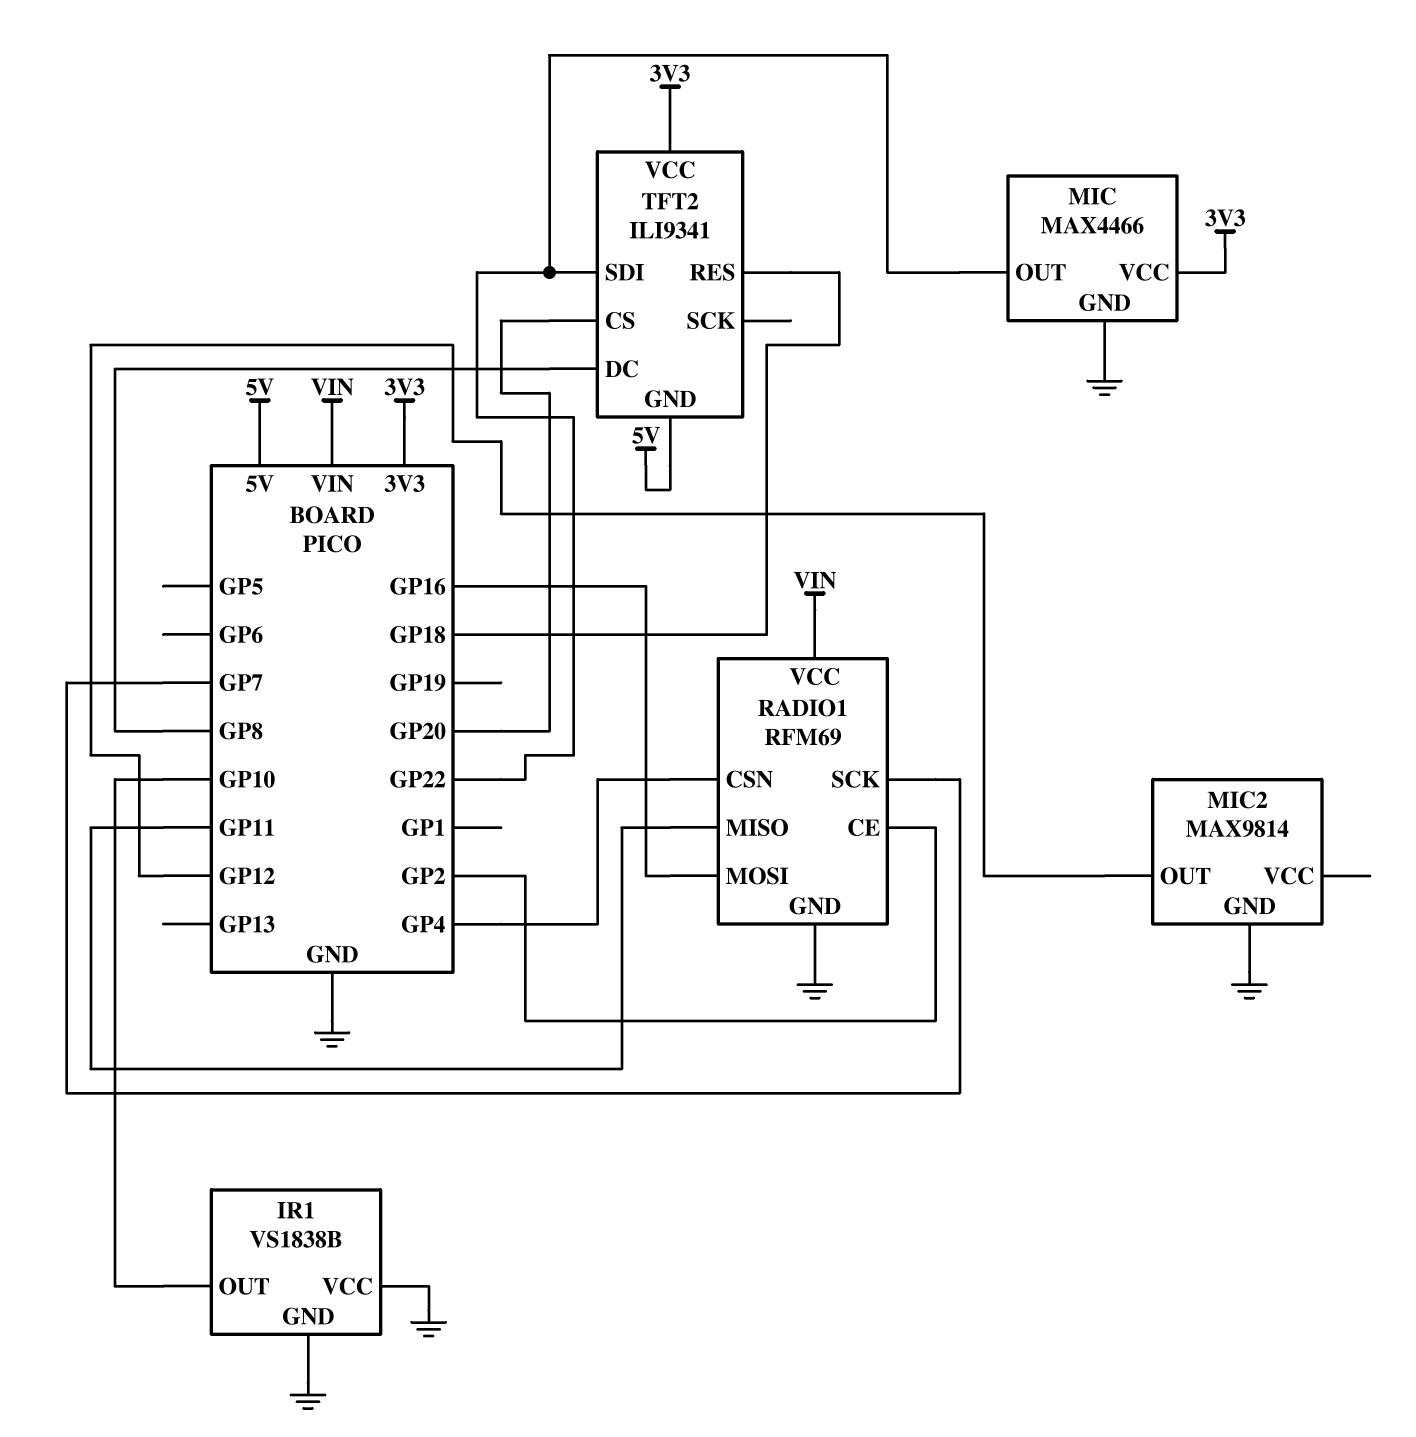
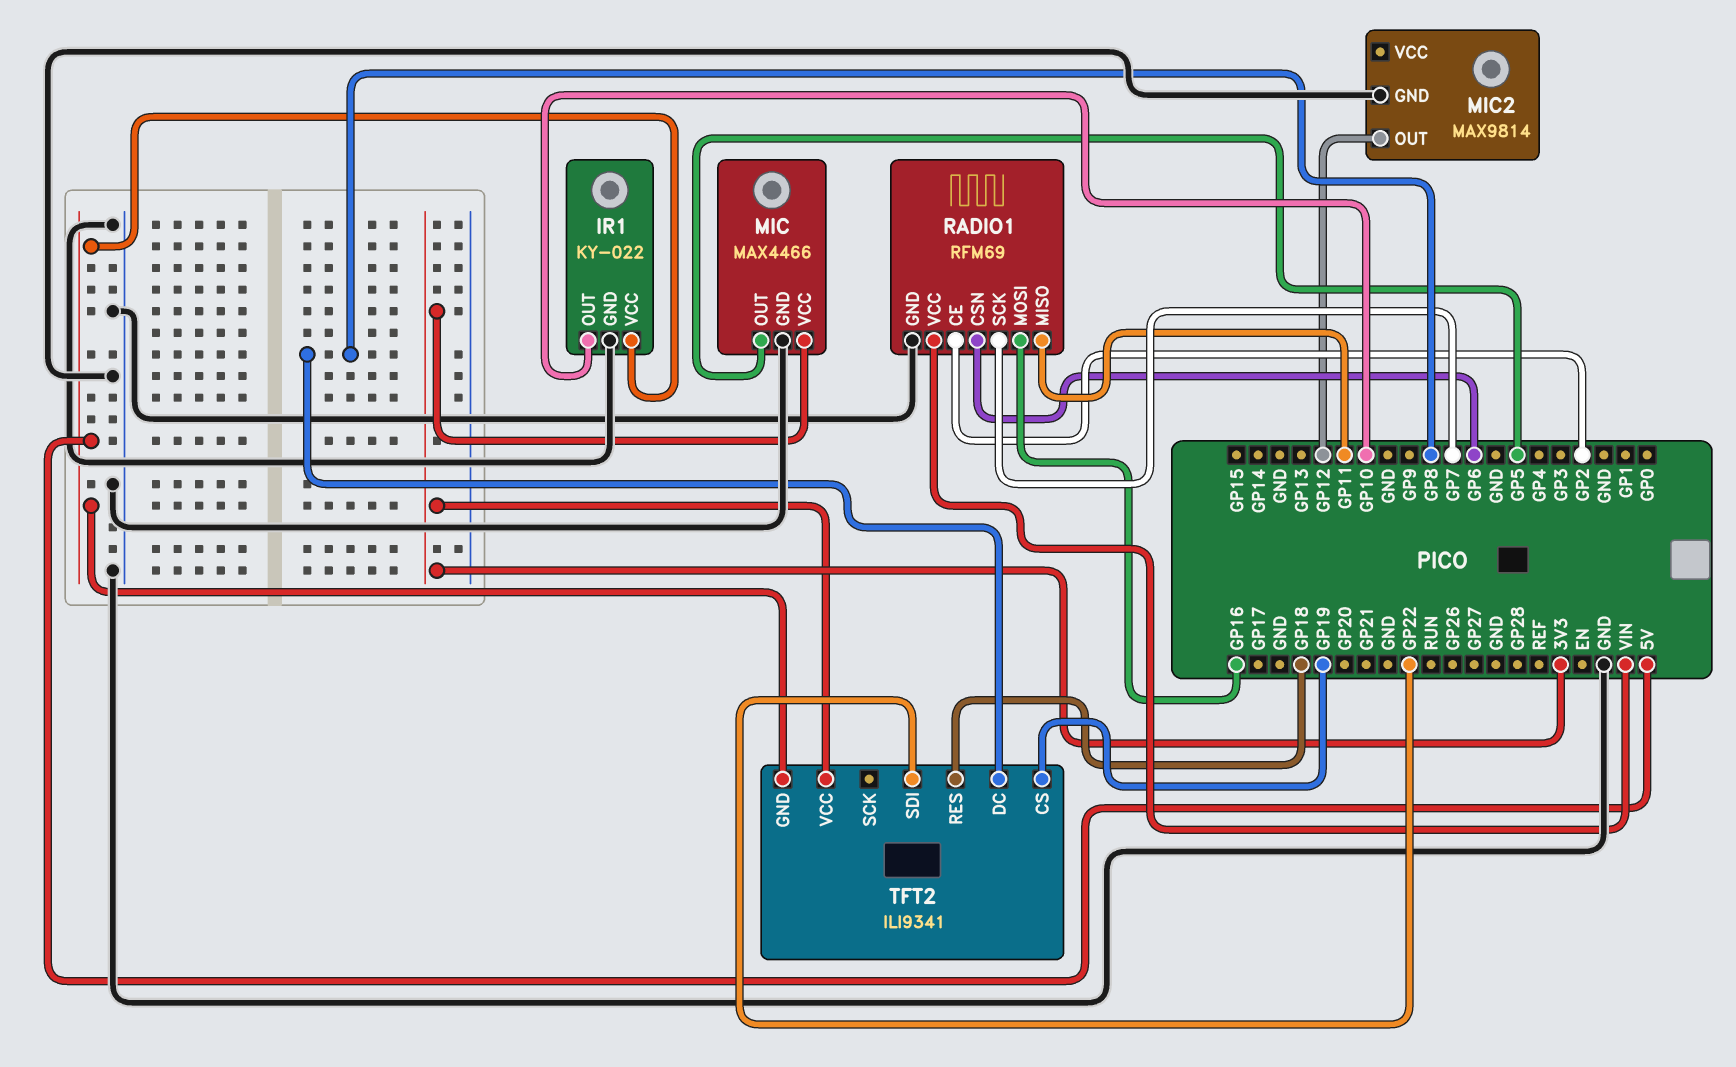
IR1: VS1838B -> KY-022
IR1 pin VCC: GND -> 5V
MIC pin OUT: GP22 -> GP5
RADIO1 pin CSN: GP4 -> GP6
TFT2 pin CS: GP20 -> GP19

